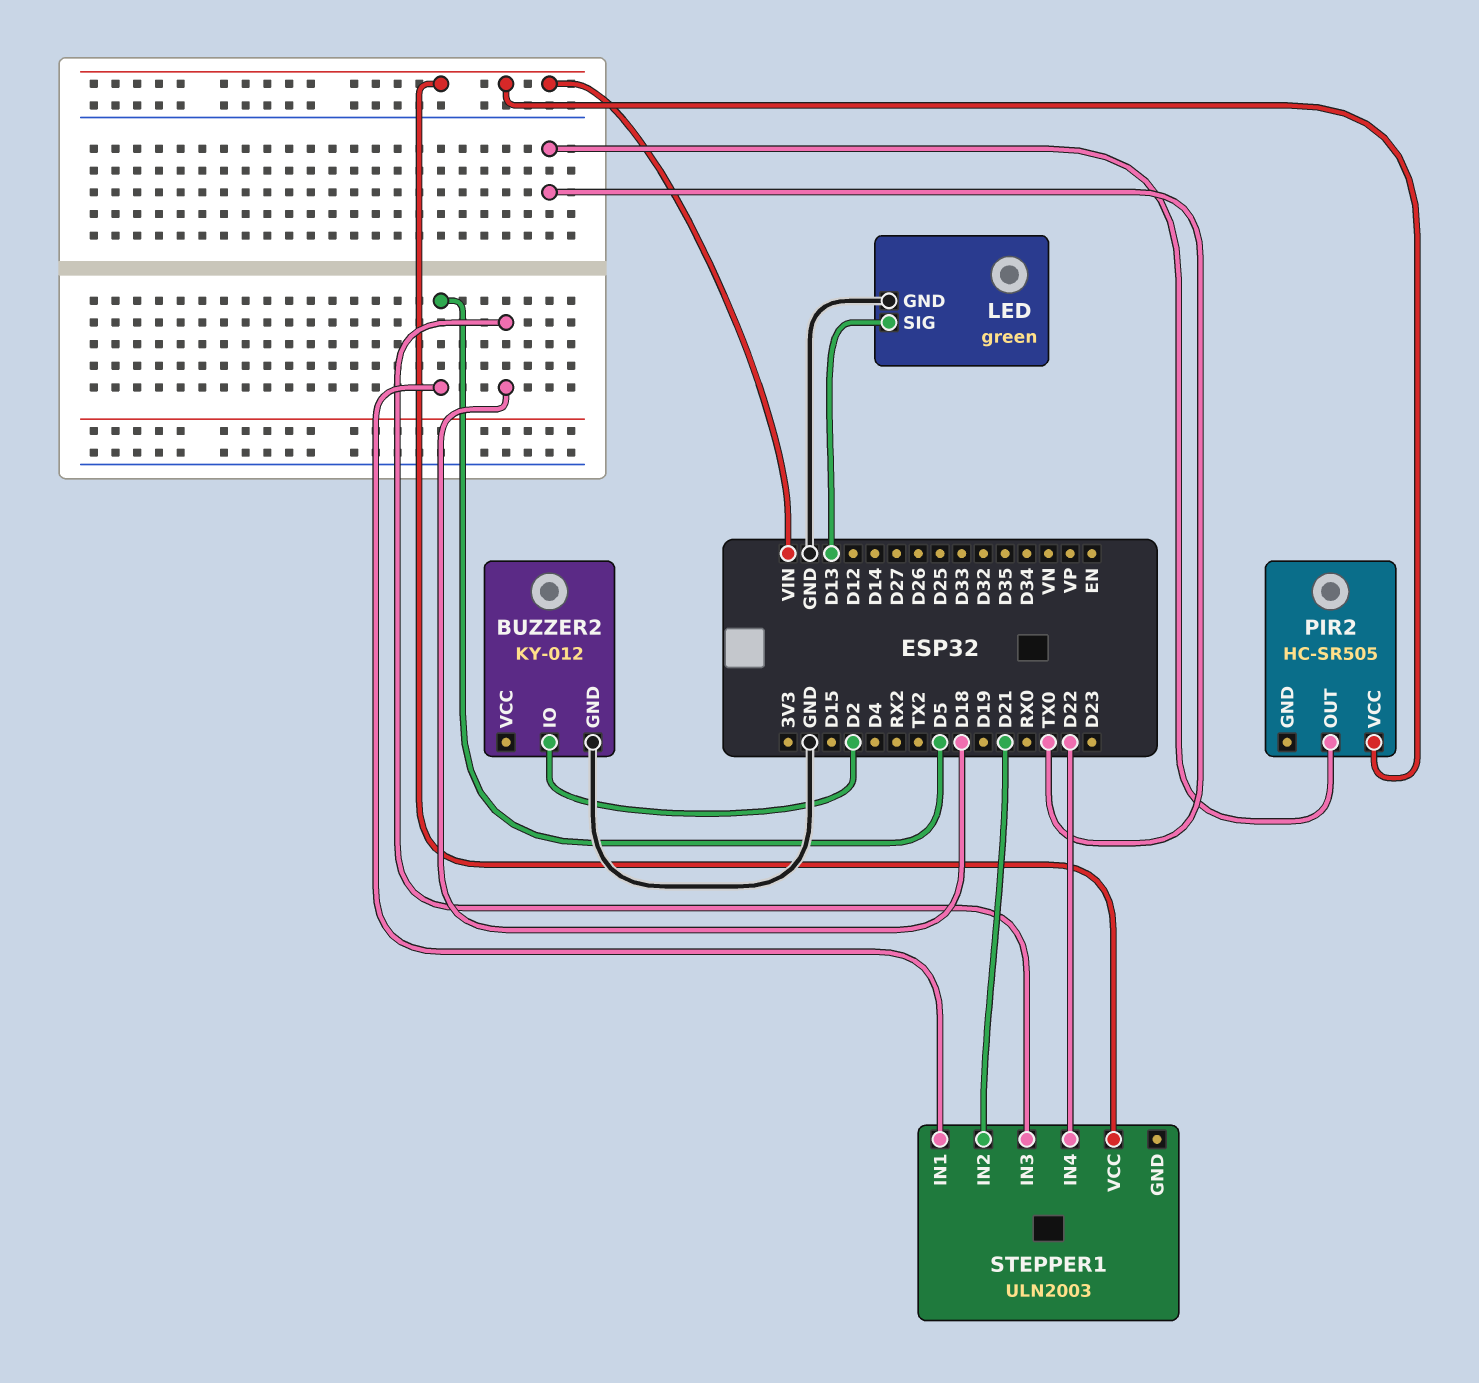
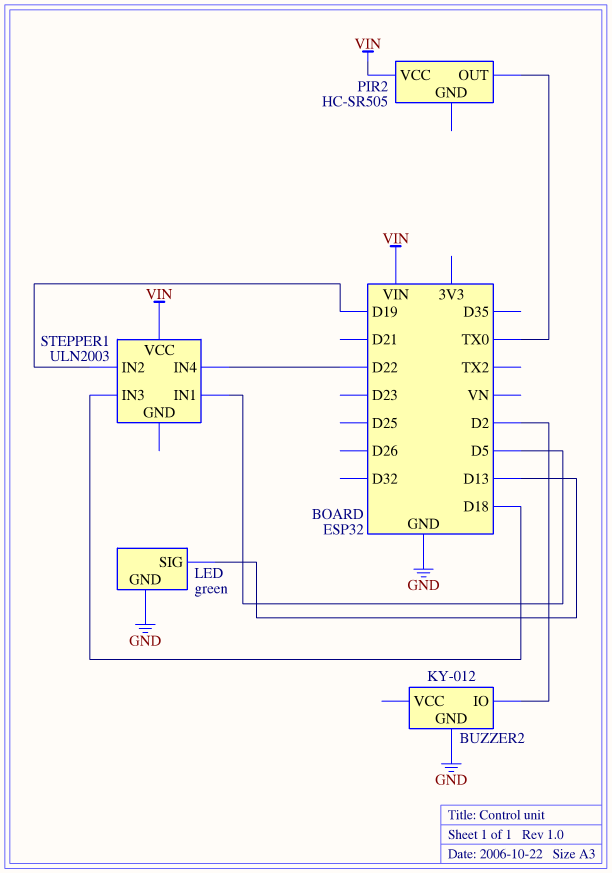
STEPPER1 pin IN2: D21 -> D19

